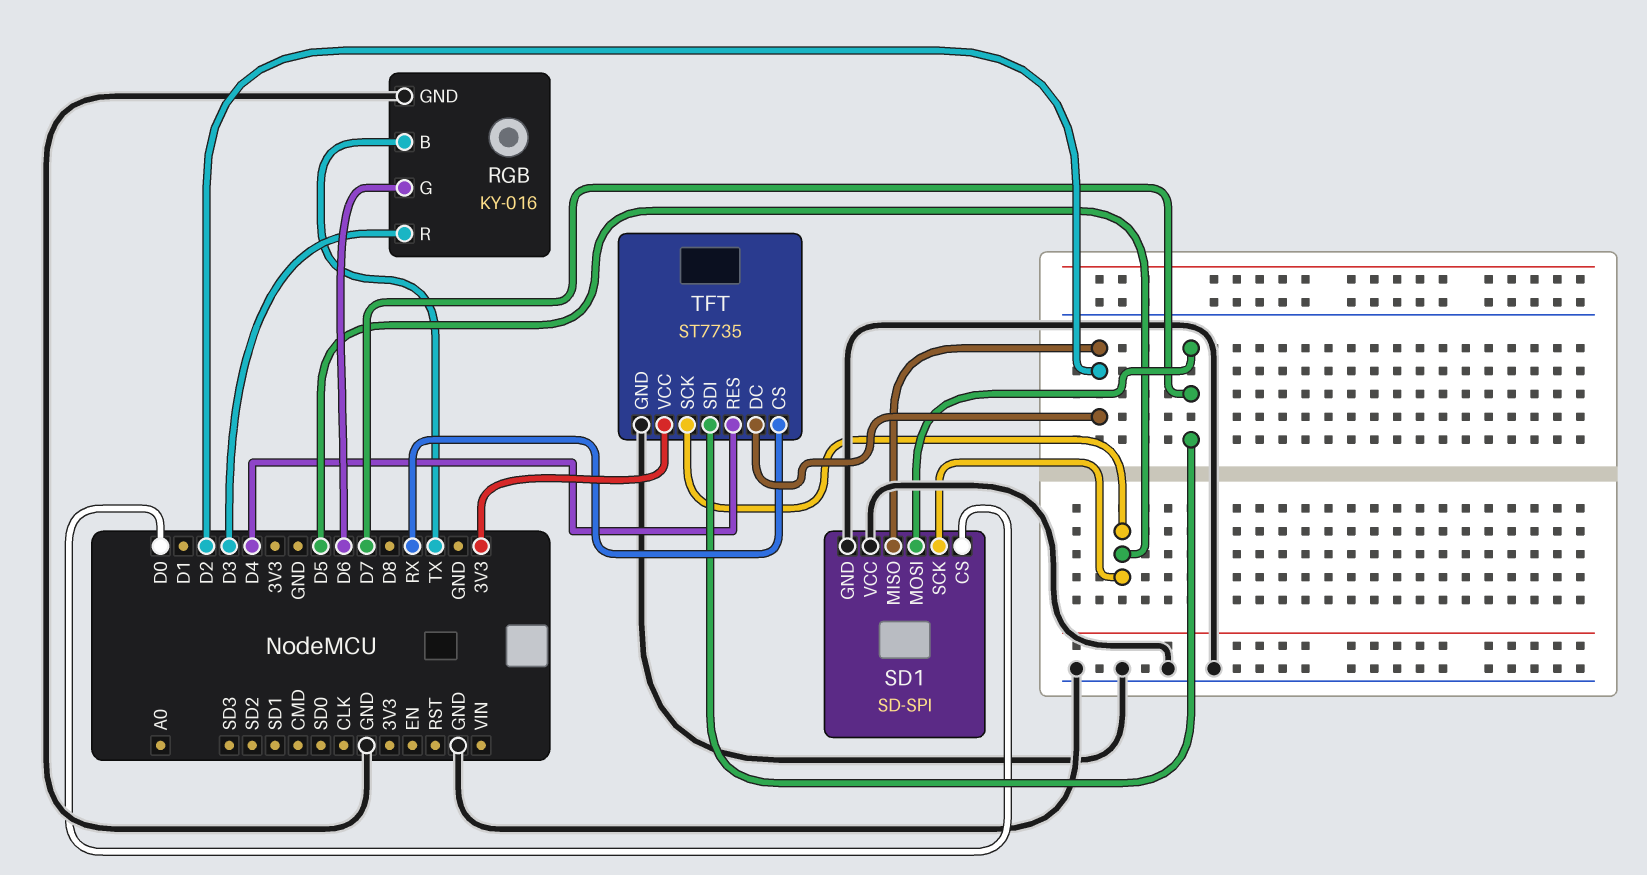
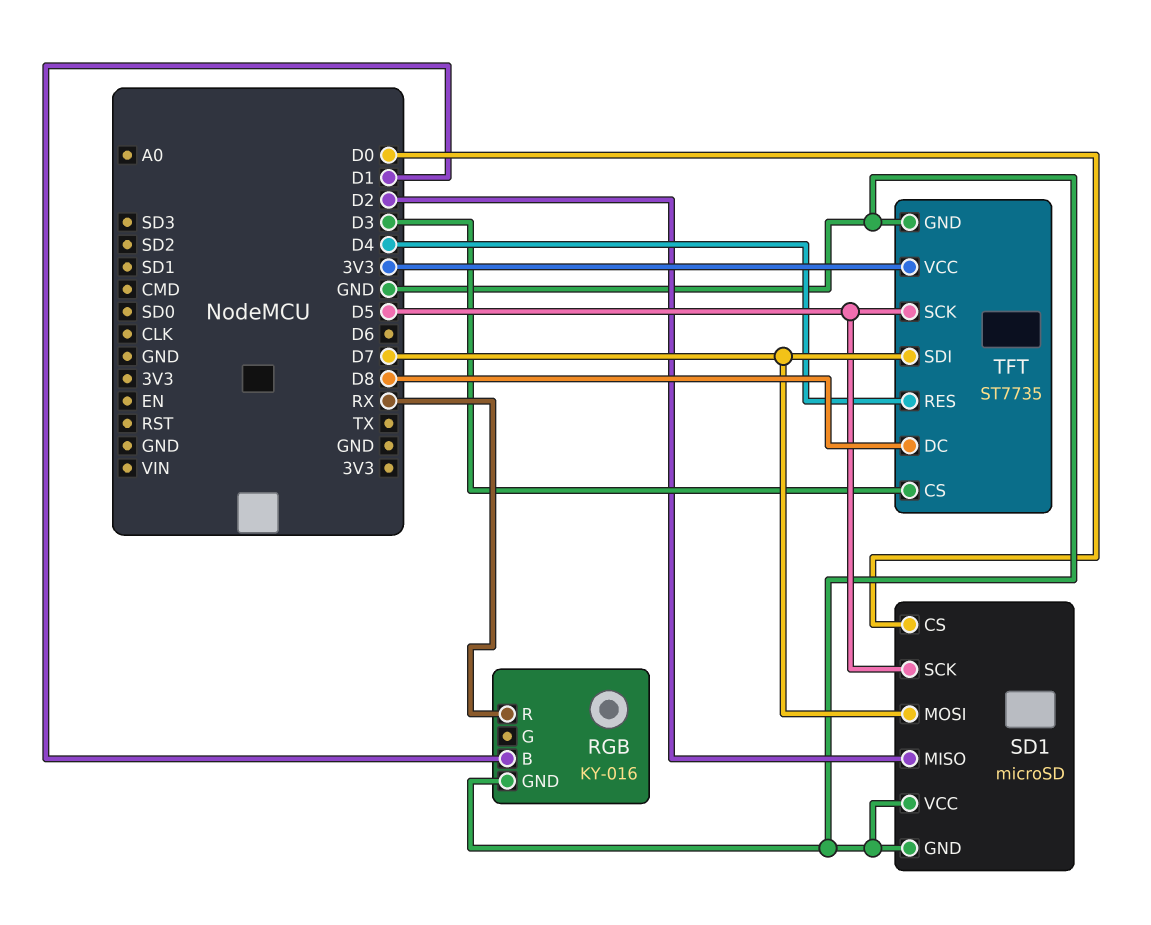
RGB pin B: TX -> D1
RGB pin G: D6 -> none
RGB pin R: D3 -> RX
SD1: SD-SPI -> microSD
TFT pin CS: RX -> D3
TFT pin DC: D2 -> D8

